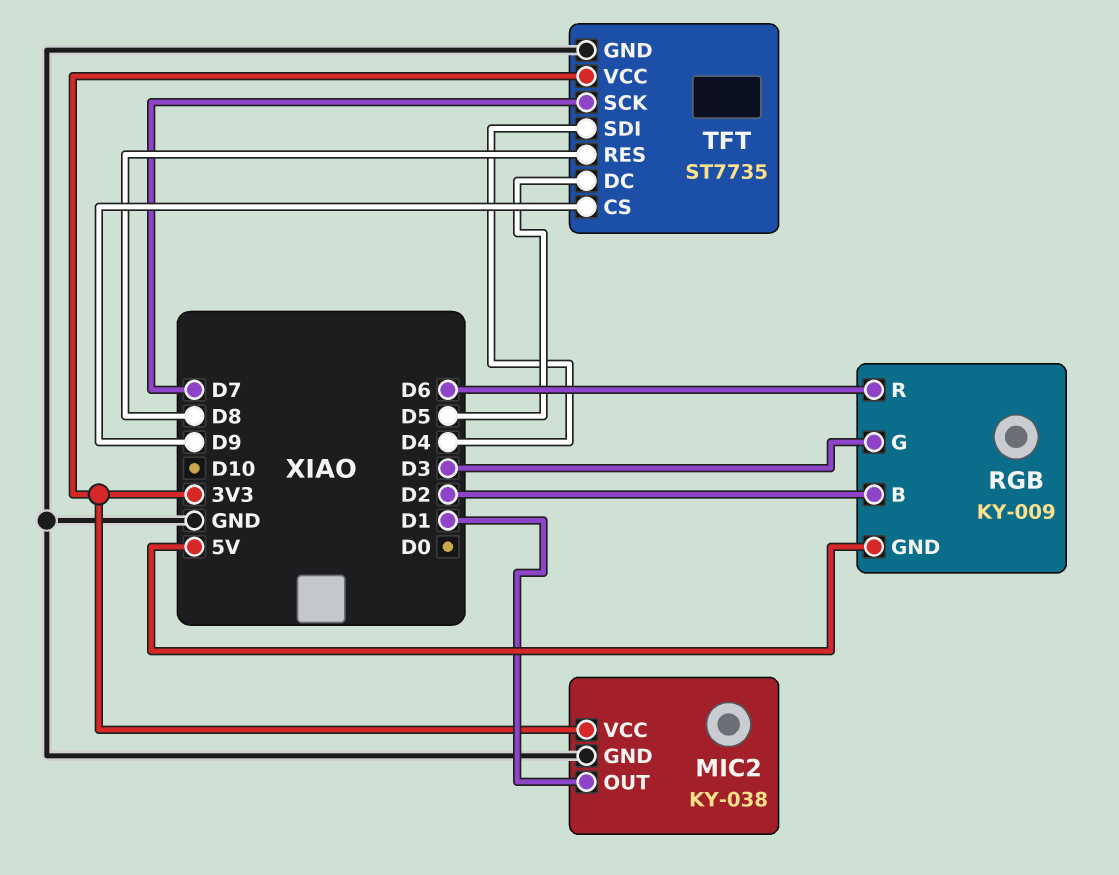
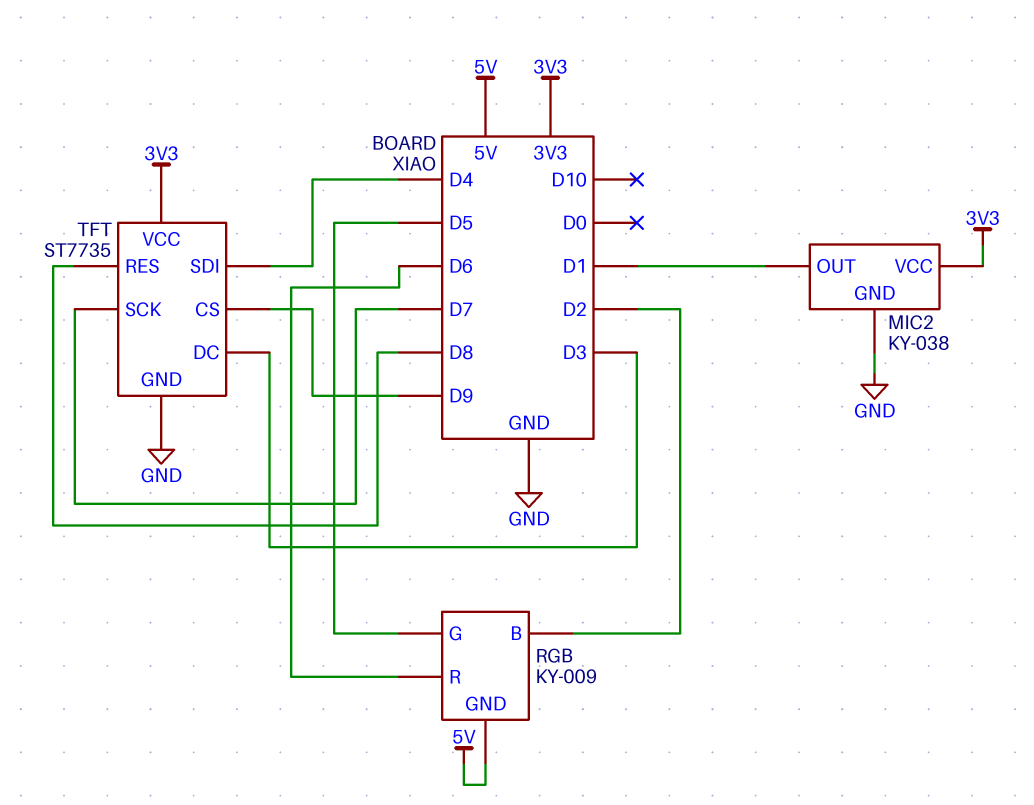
RGB pin G: D3 -> D5
TFT pin DC: D5 -> D3

